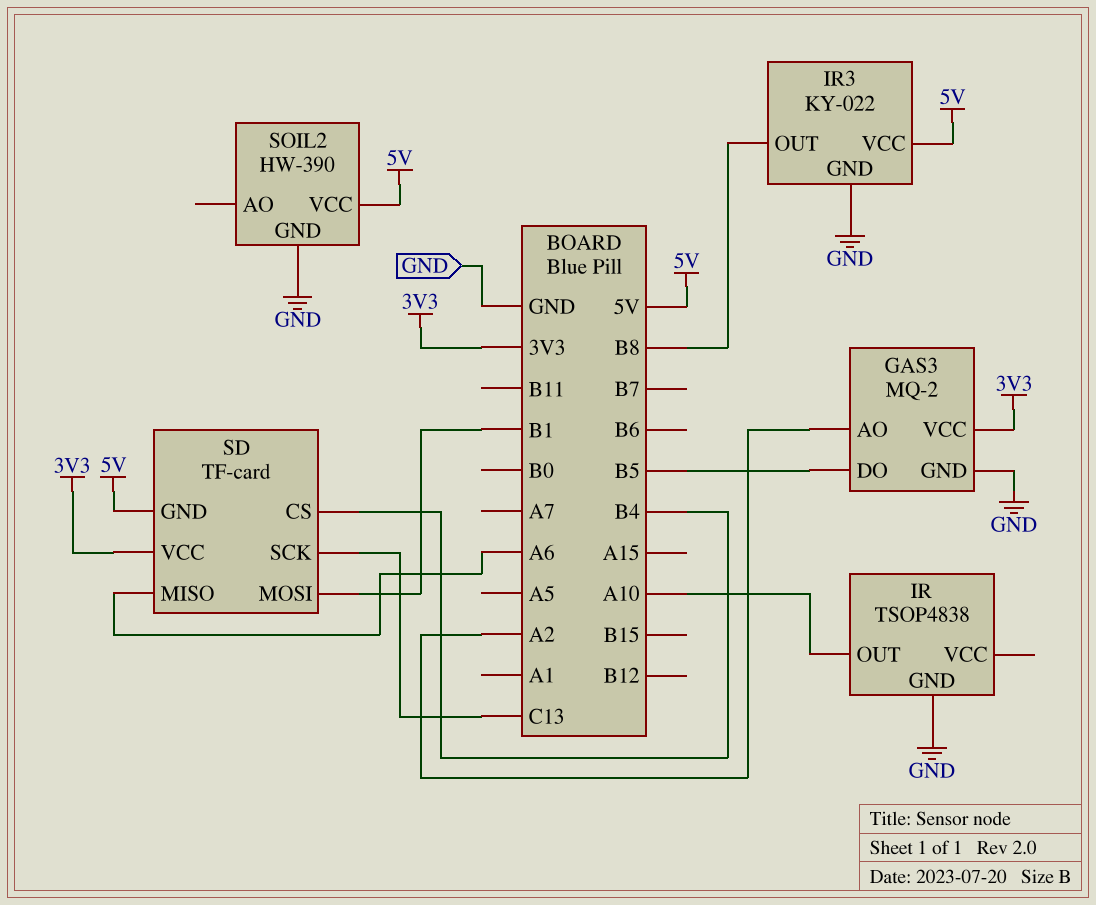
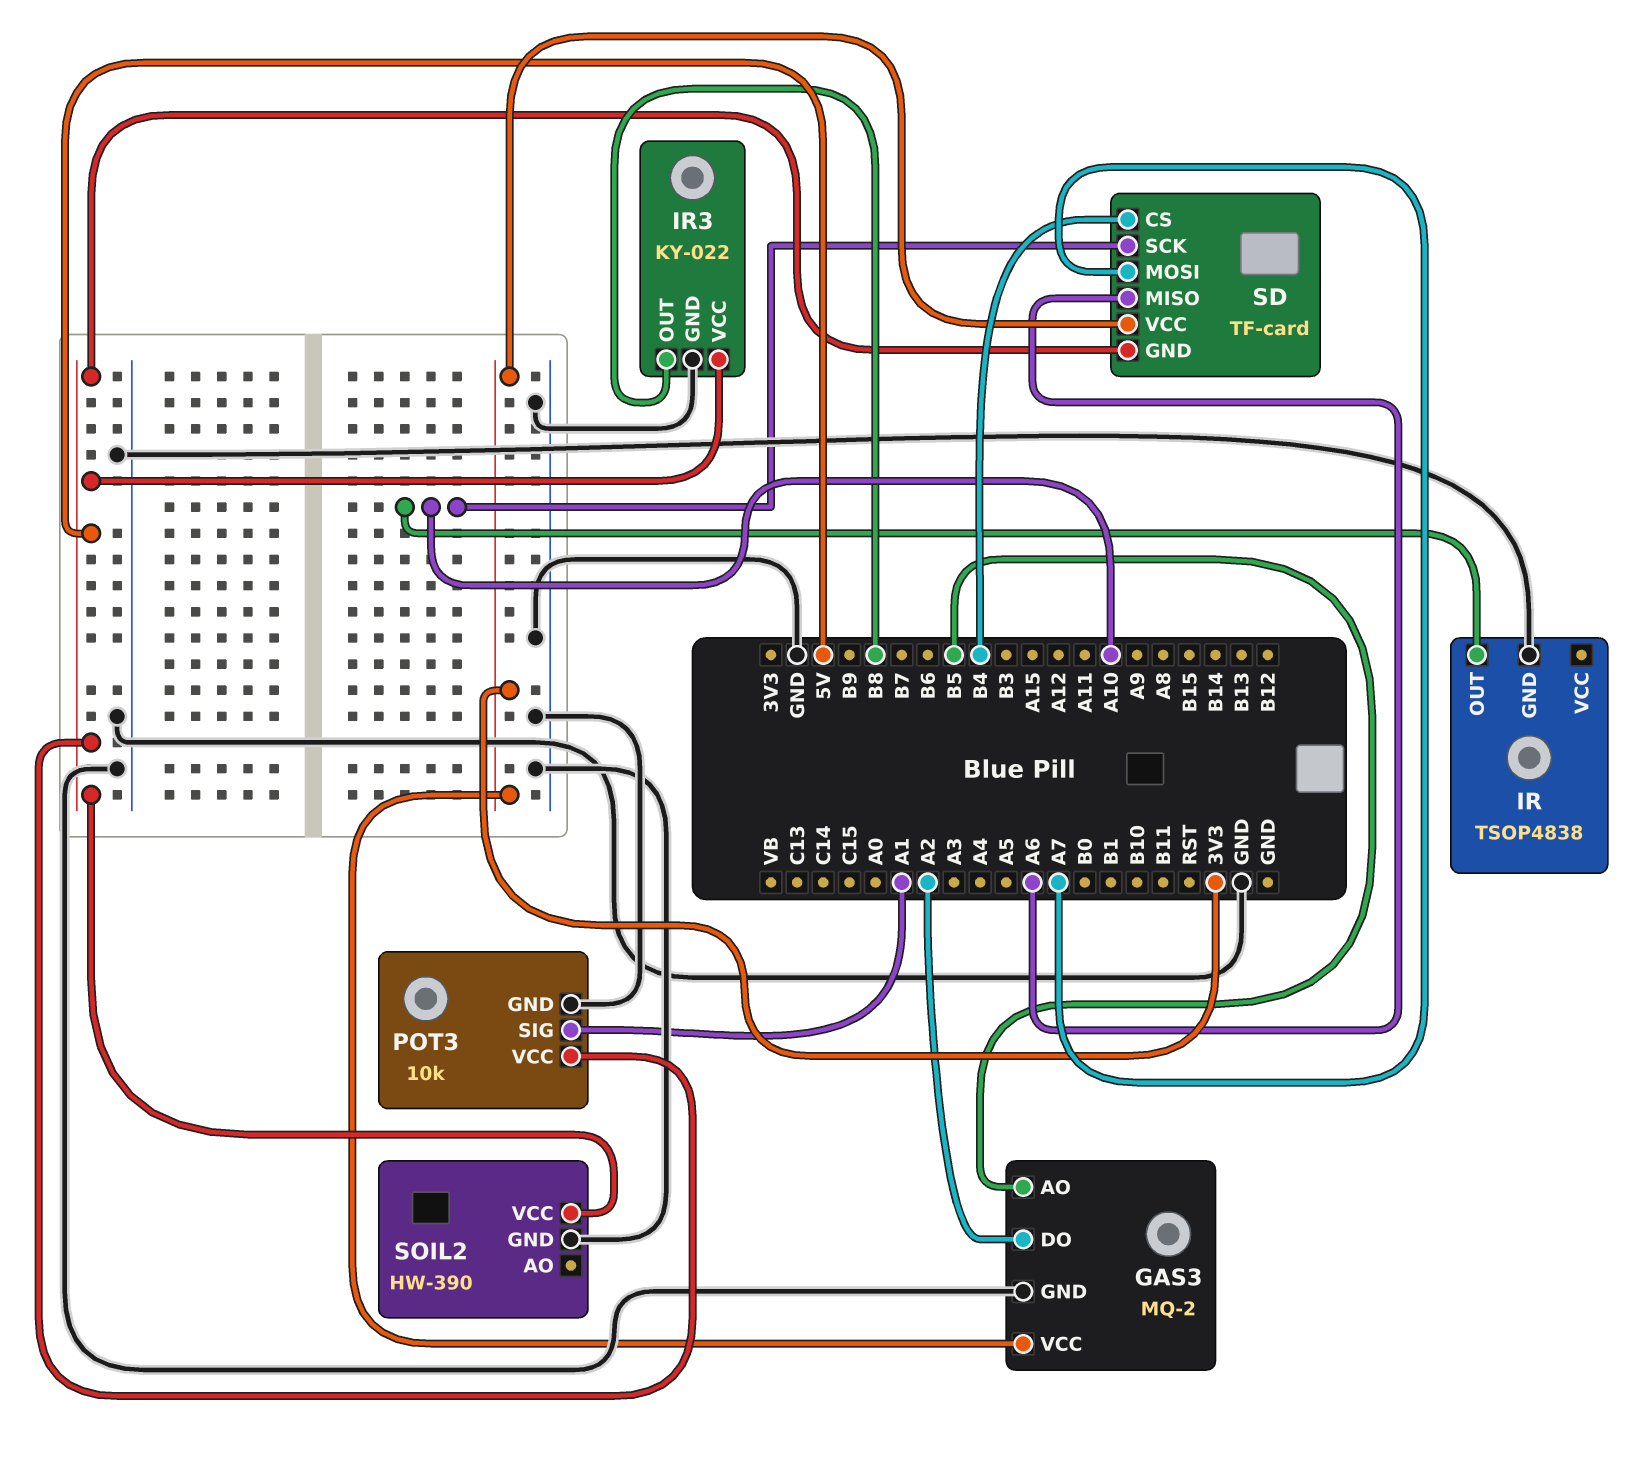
GAS3 pin AO: A2 -> B5
GAS3 pin DO: B5 -> A2
POT3: none -> 10k
POT3 pin GND: none -> GND
POT3 pin SIG: none -> A1
POT3 pin VCC: none -> 5V
SD pin MOSI: B1 -> A7
SD pin SCK: C13 -> A10

